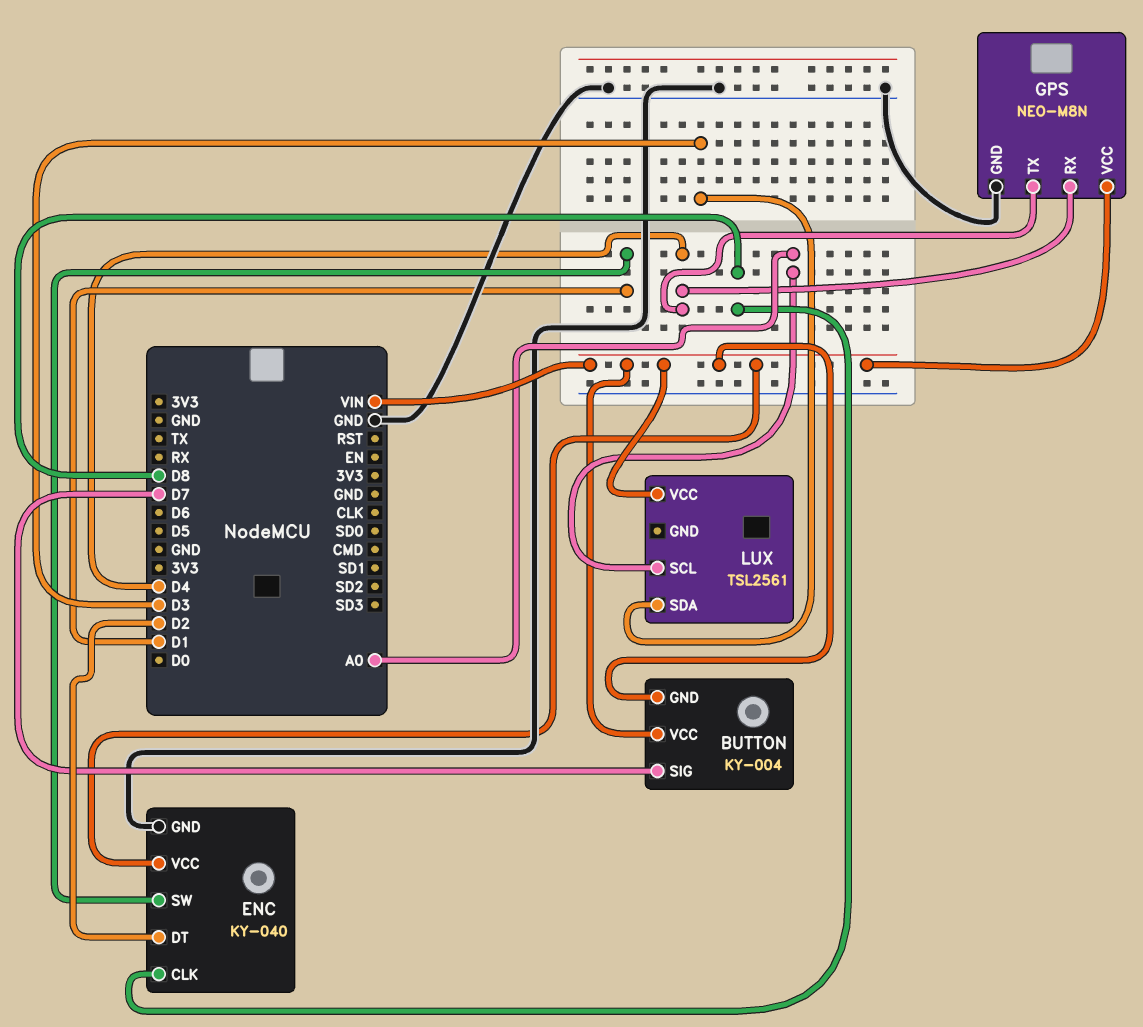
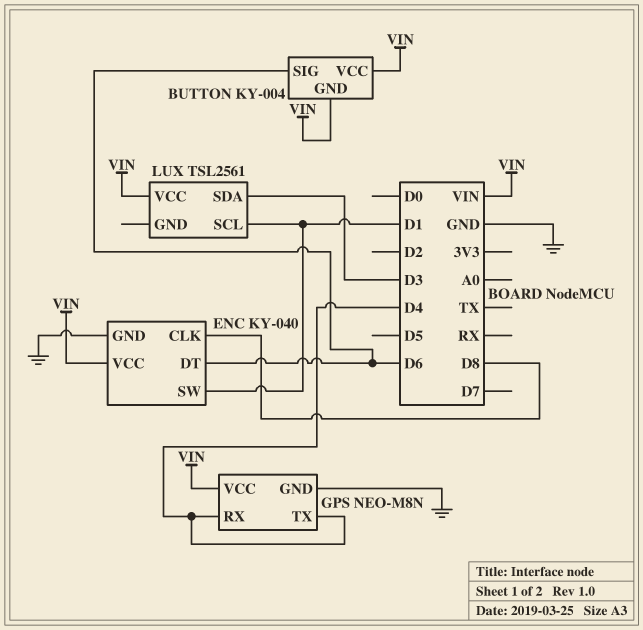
BUTTON pin SIG: D7 -> D6
ENC pin DT: D2 -> D6
LUX pin SCL: A0 -> D1

